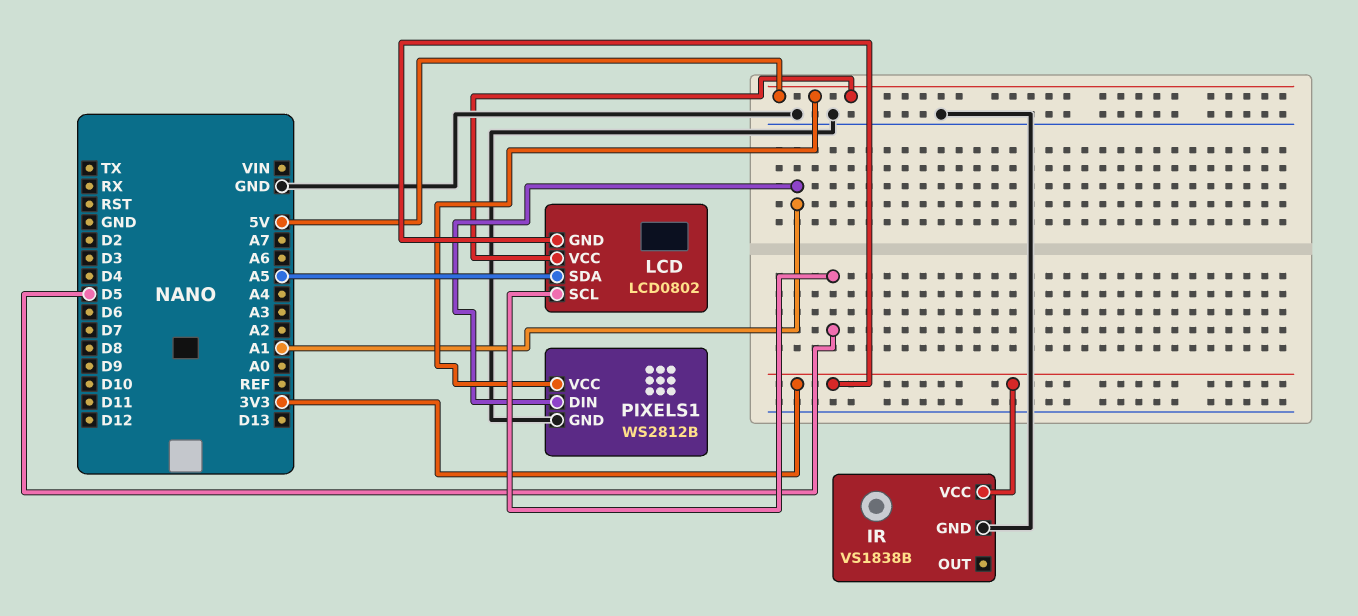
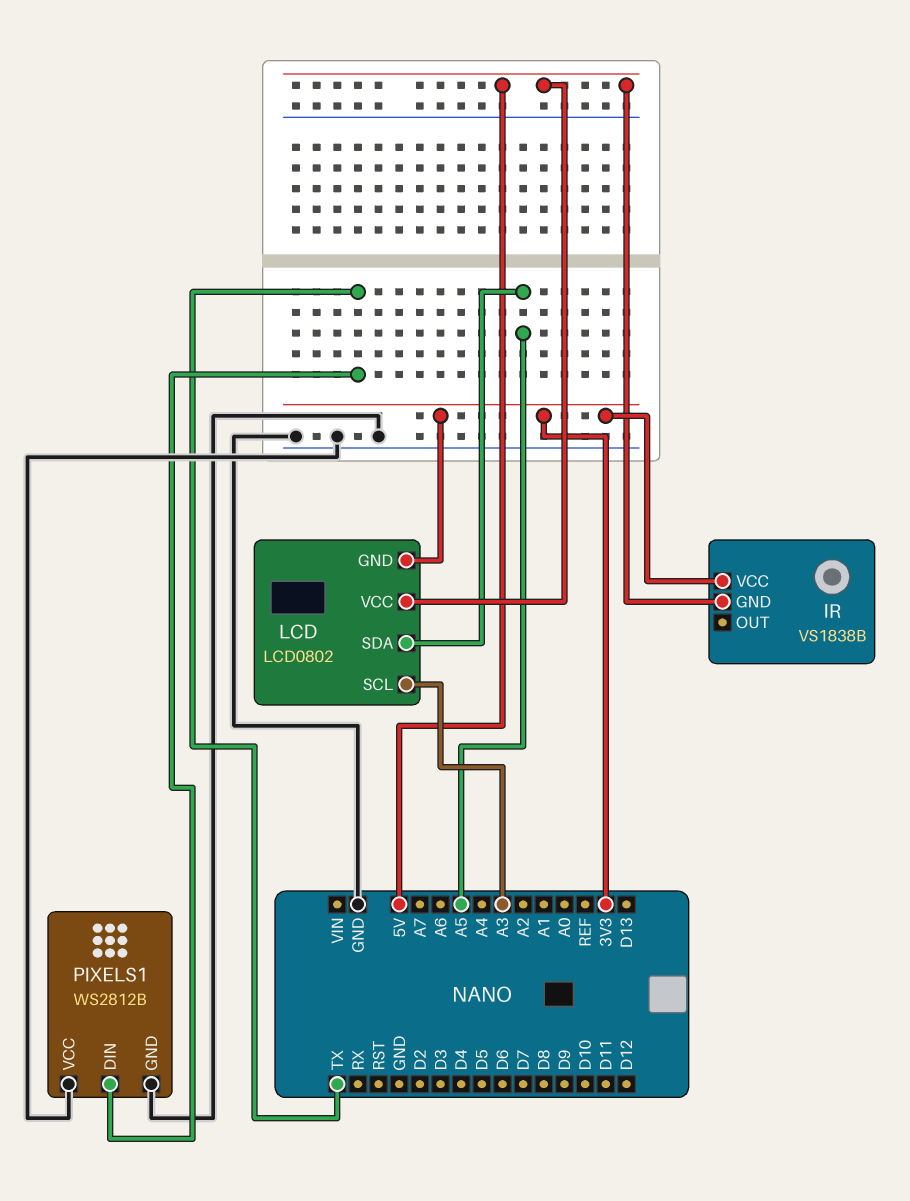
IR pin GND: GND -> 5V
LCD pin SCL: D5 -> A3
PIXELS1 pin DIN: A1 -> TX
PIXELS1 pin VCC: 5V -> GND

